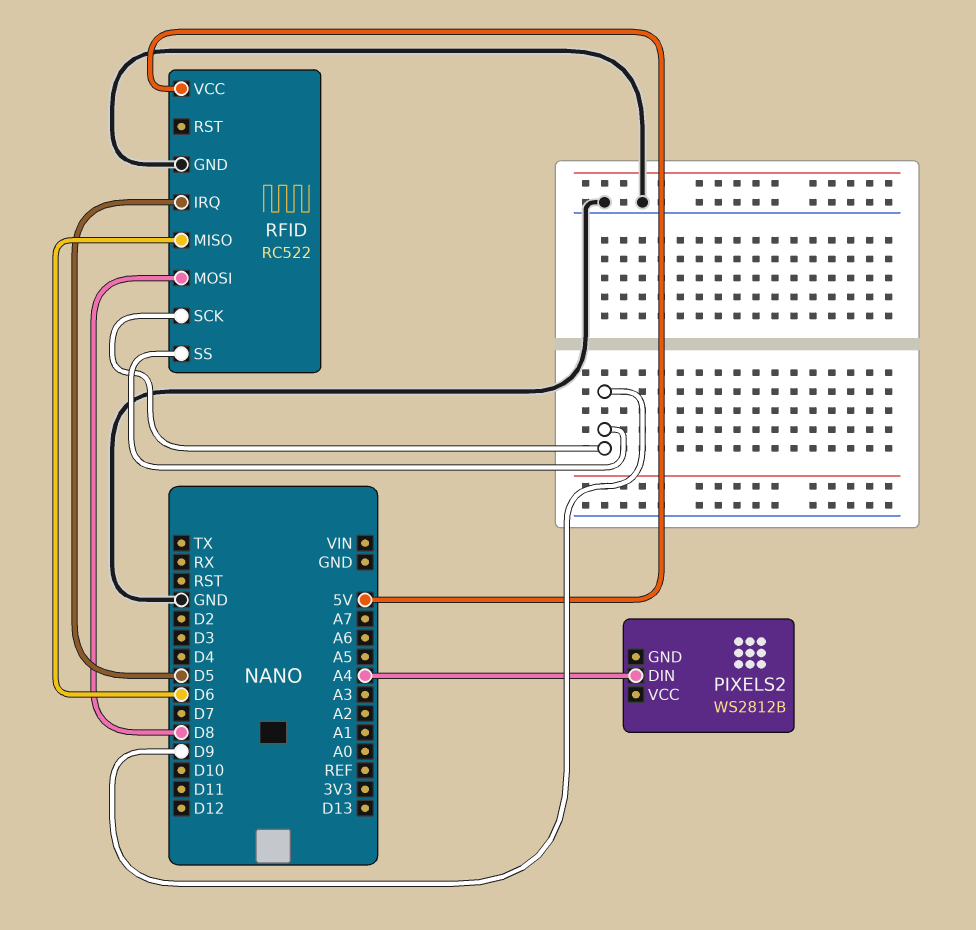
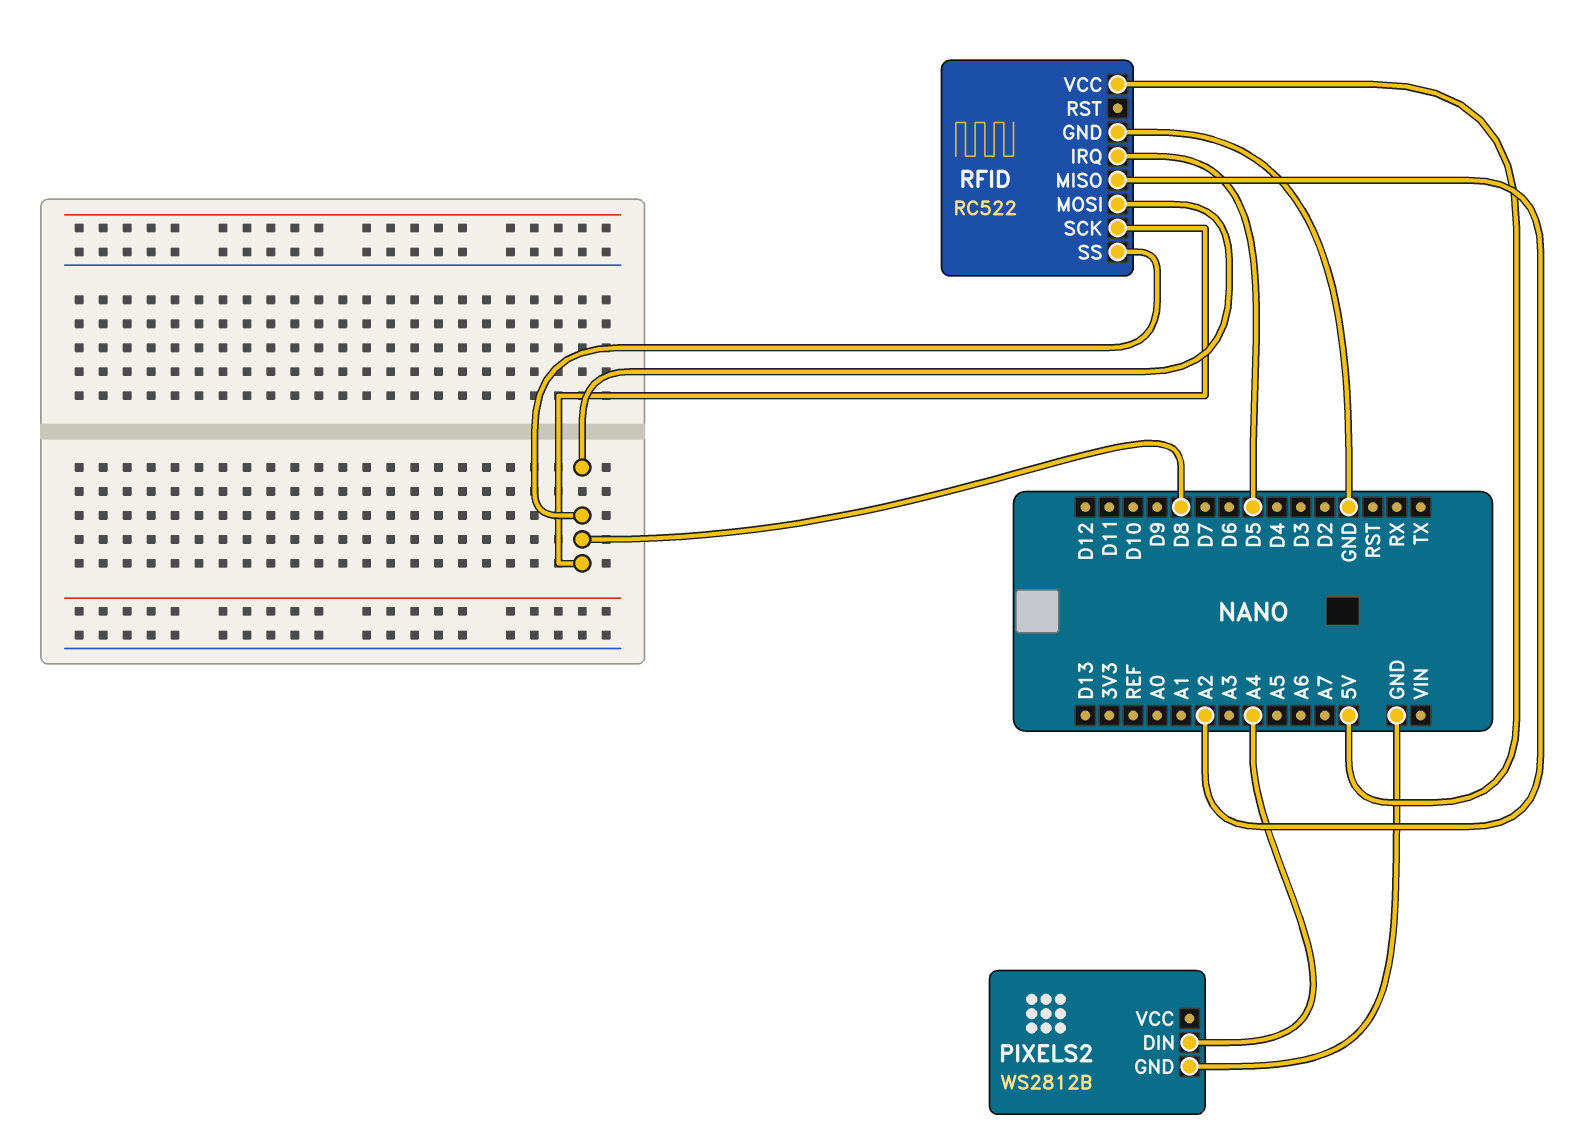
PIXELS2 pin GND: none -> GND
RFID pin MISO: D6 -> A2
RFID pin SCK: D9 -> D8
RFID pin SS: D9 -> D8

